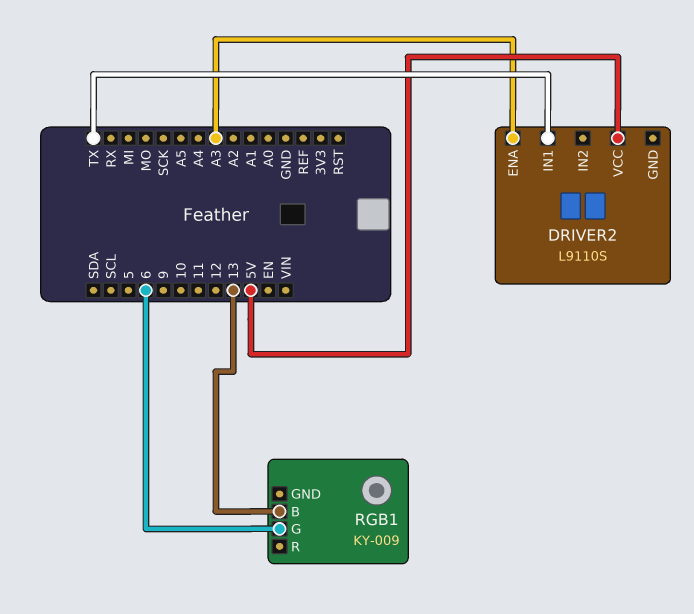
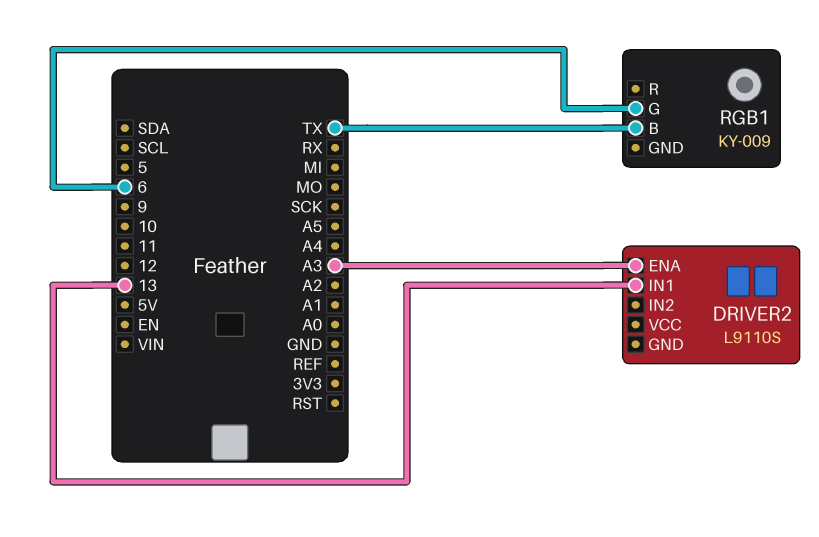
DRIVER2 pin IN1: TX -> 13
DRIVER2 pin VCC: 5V -> none
RGB1 pin B: 13 -> TX

